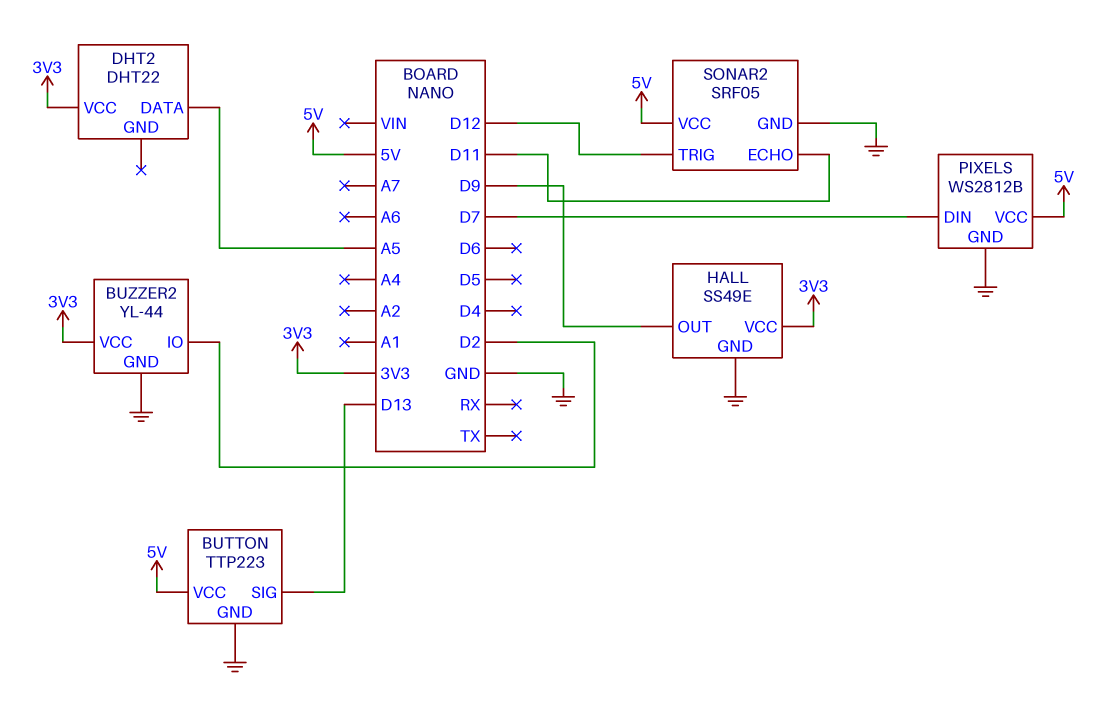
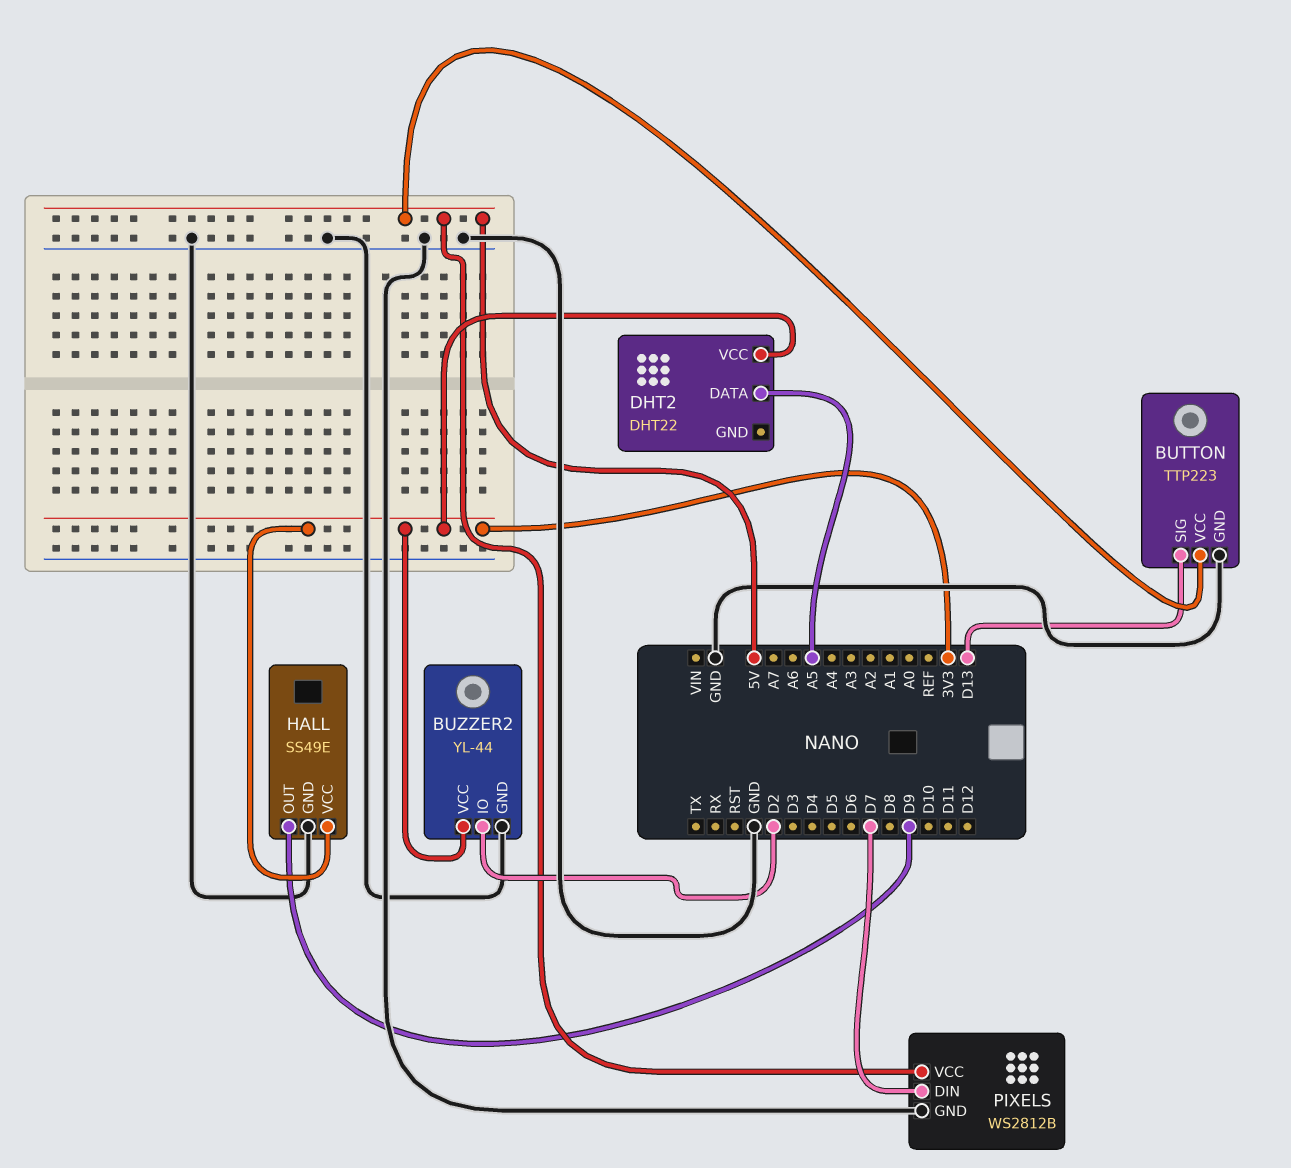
SONAR2: SRF05 -> none
SONAR2 pin ECHO: D11 -> none
SONAR2 pin GND: GND -> none
SONAR2 pin TRIG: D12 -> none
SONAR2 pin VCC: 5V -> none

